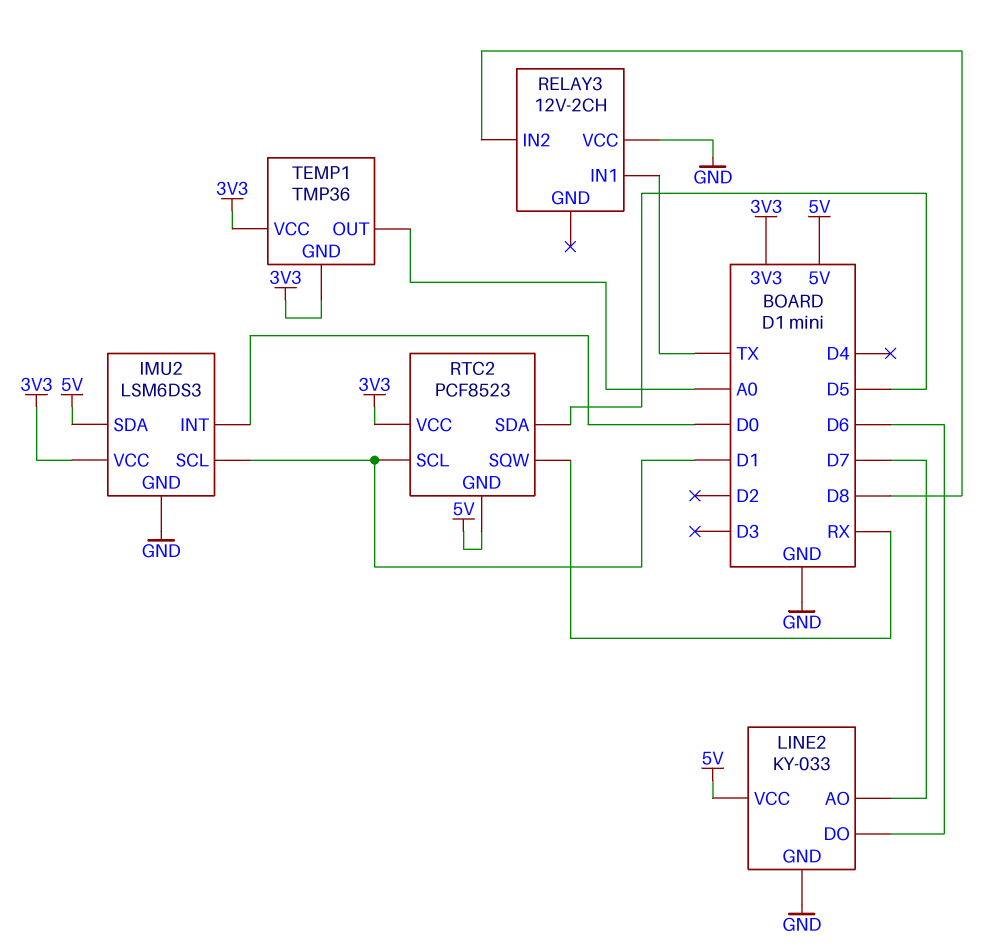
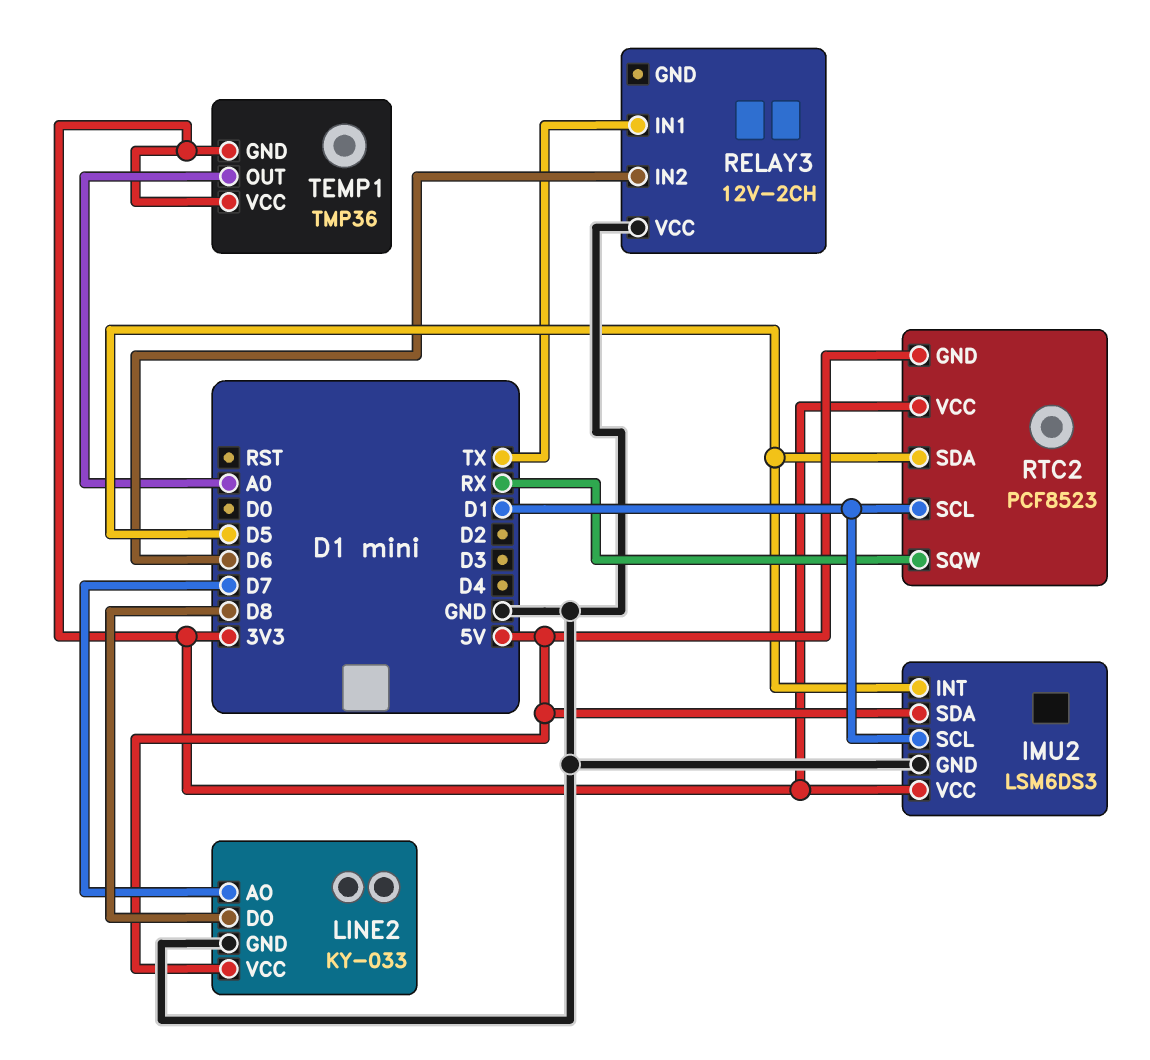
IMU2 pin INT: D0 -> D5
LINE2 pin DO: D6 -> D8
RELAY3 pin IN2: D8 -> D6

